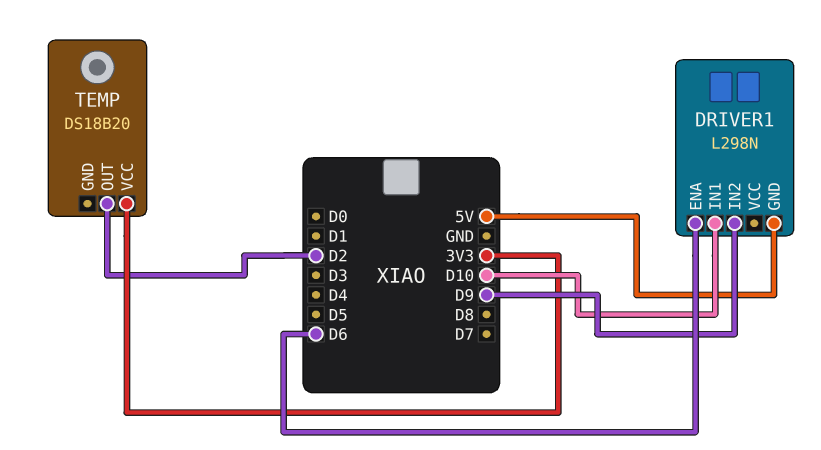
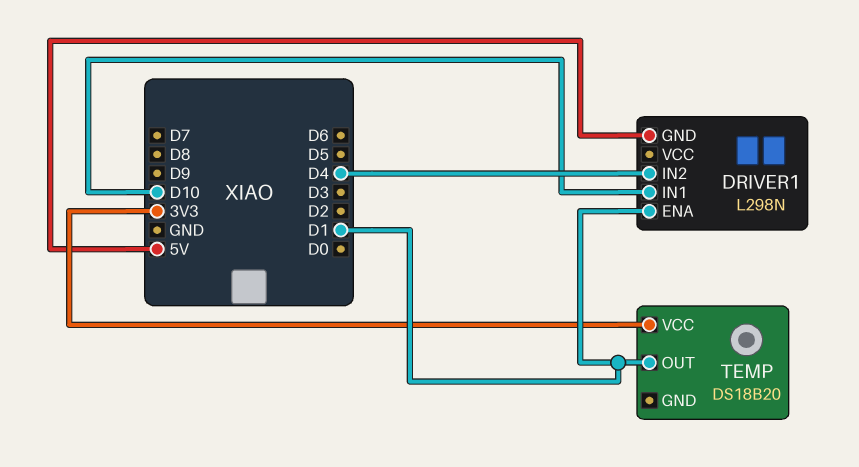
DRIVER1 pin ENA: D6 -> D1
DRIVER1 pin IN2: D9 -> D4
TEMP pin OUT: D2 -> D1

